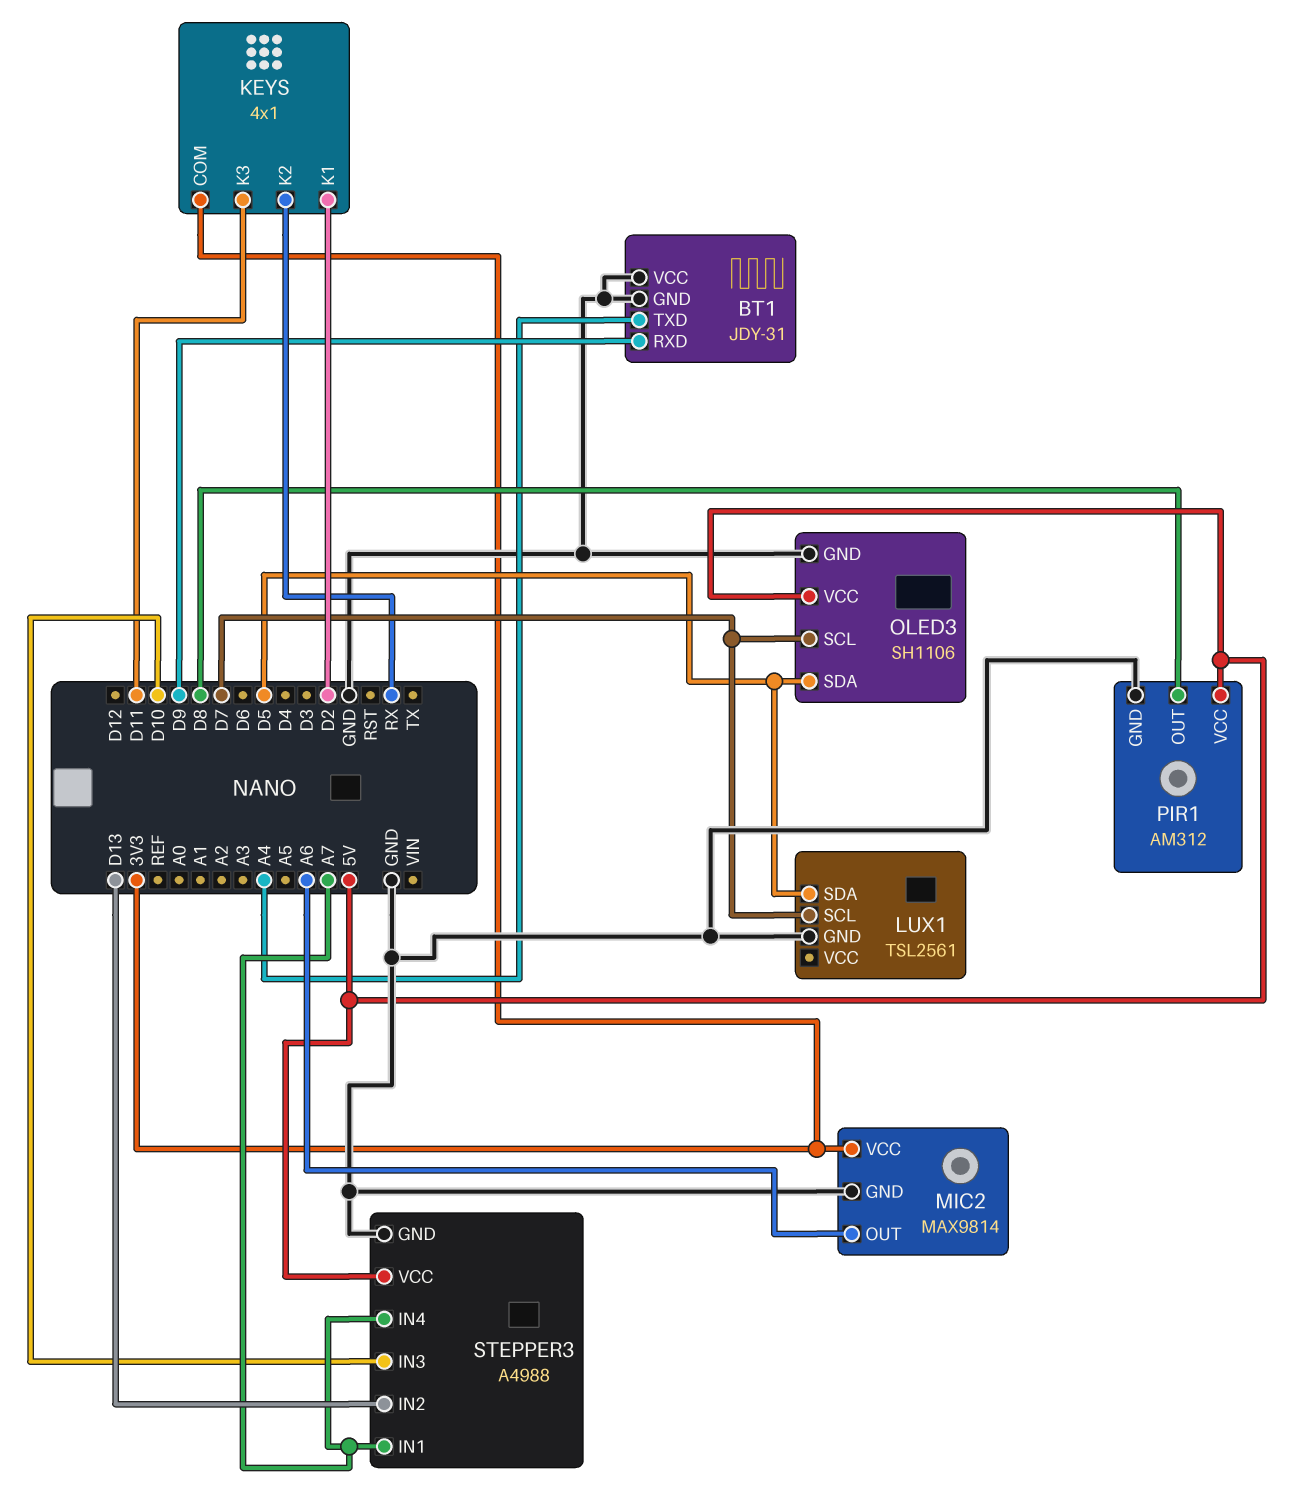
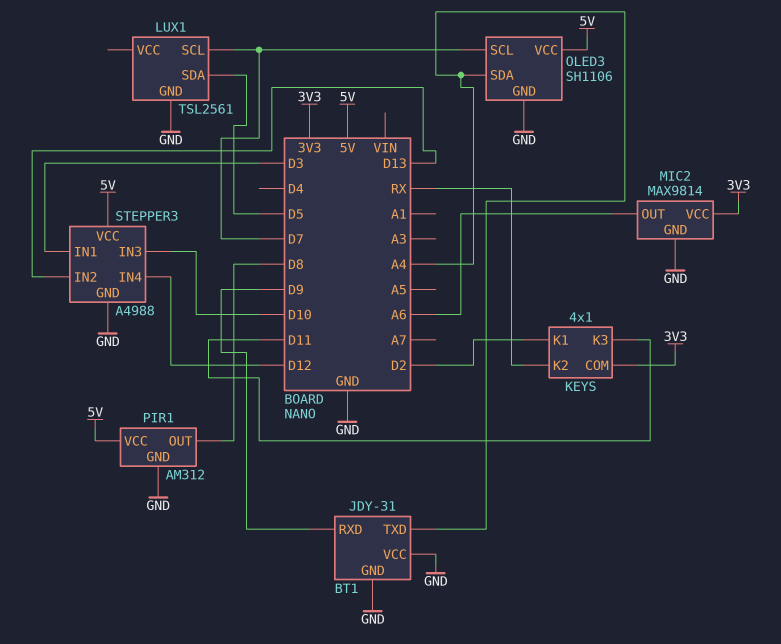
OLED3 pin SDA: D5 -> A4
STEPPER3 pin IN1: A7 -> D3
STEPPER3 pin IN4: A7 -> D12

